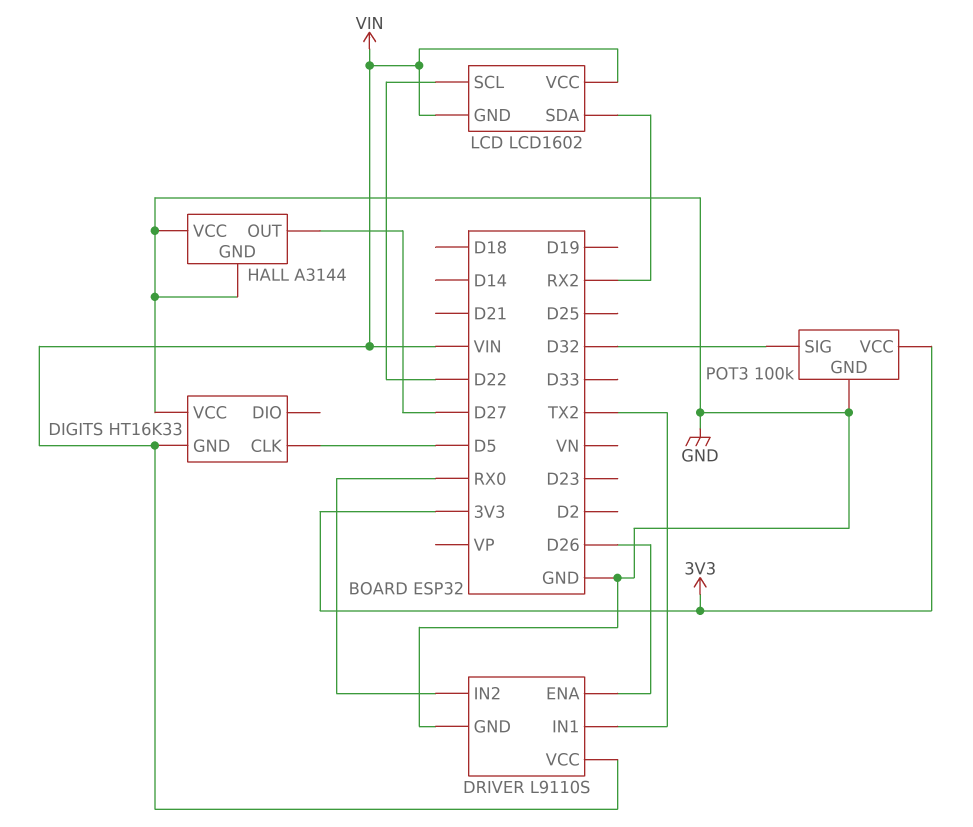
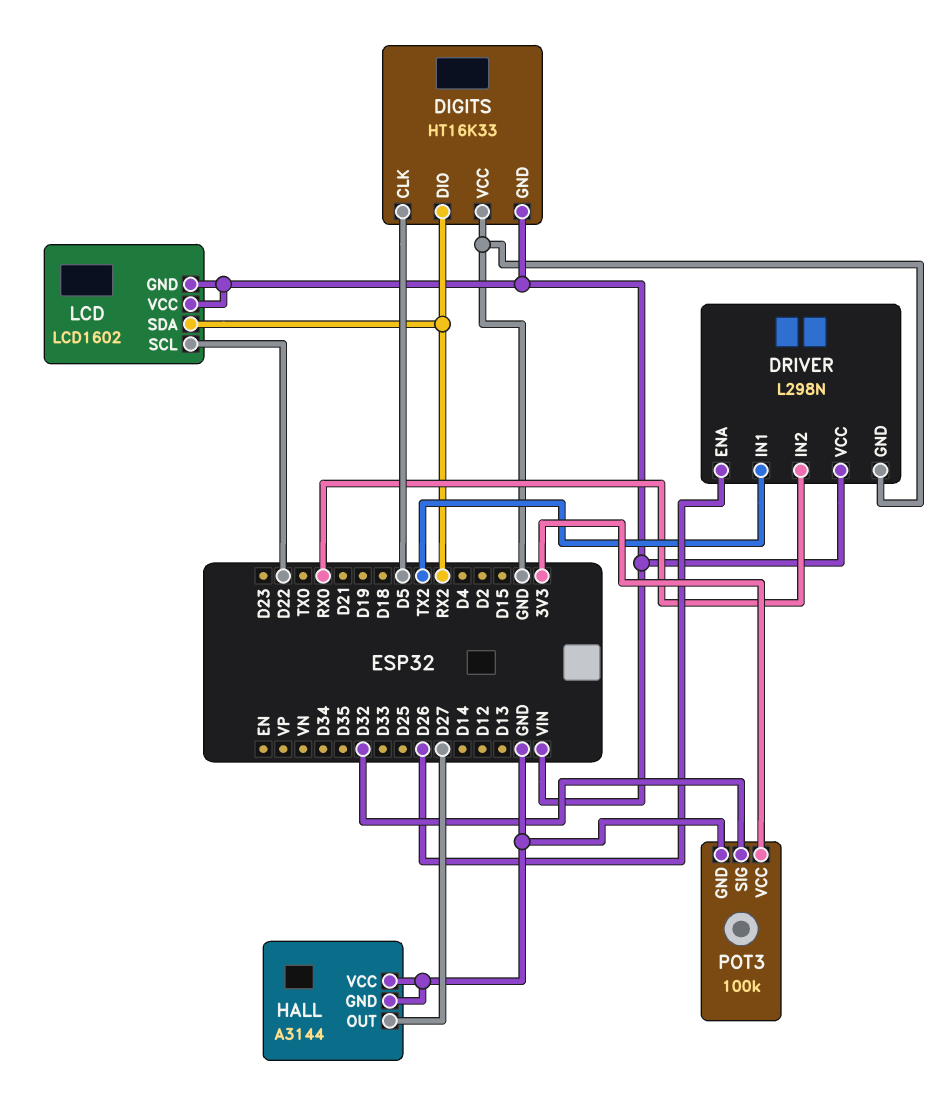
DIGITS pin DIO: none -> RX2
DRIVER: L9110S -> L298N

